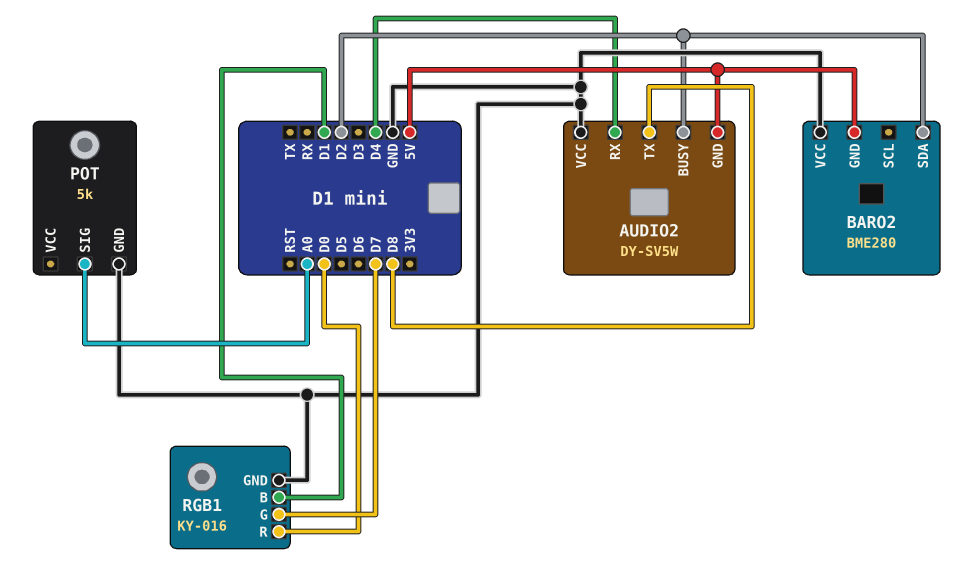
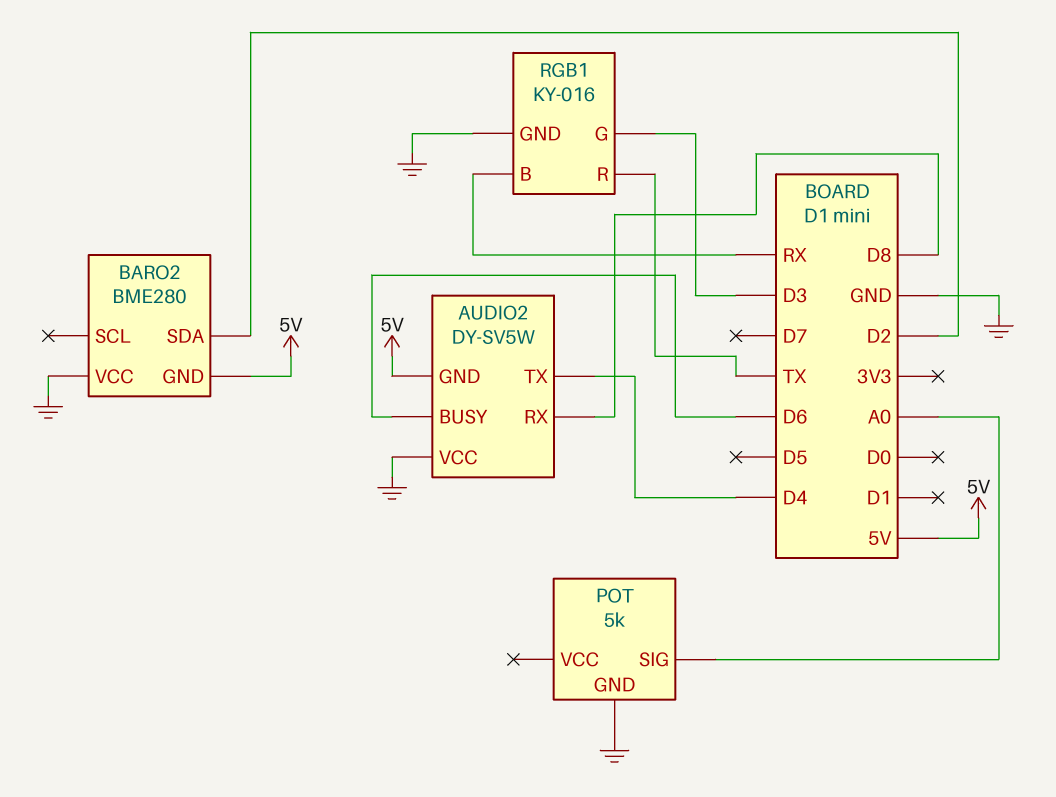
AUDIO2 pin BUSY: D2 -> D6
AUDIO2 pin RX: D4 -> D8
AUDIO2 pin TX: D8 -> D4
RGB1 pin B: D1 -> RX
RGB1 pin G: D7 -> D3
RGB1 pin R: D0 -> TX

